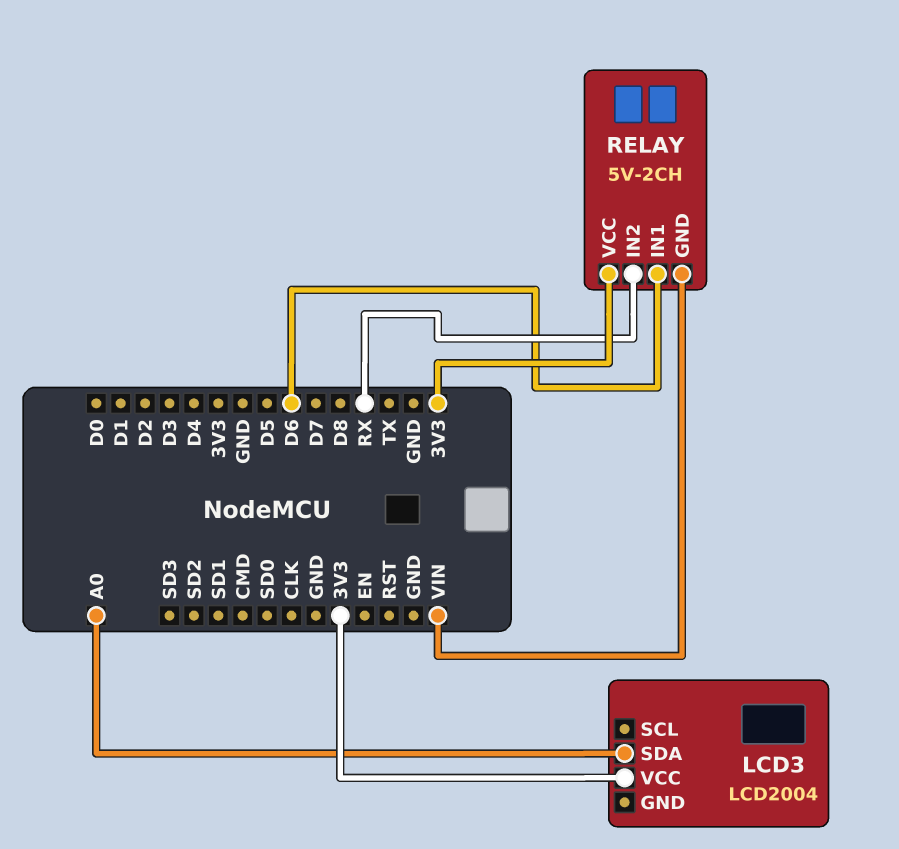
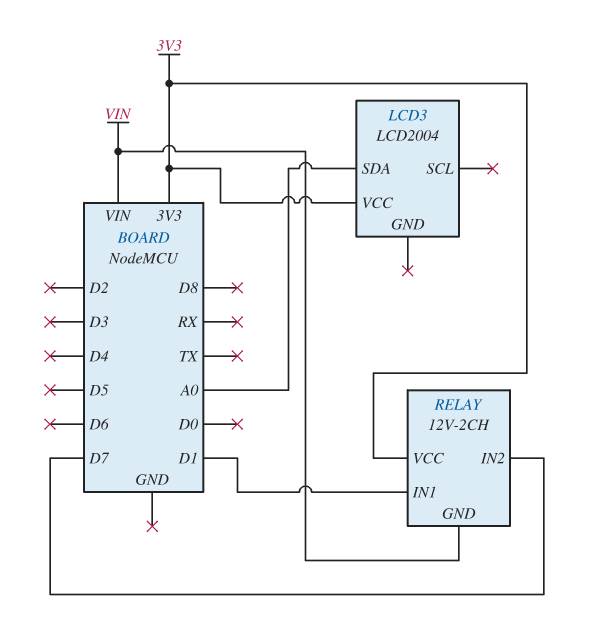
RELAY: 5V-2CH -> 12V-2CH
RELAY pin IN1: D6 -> D1
RELAY pin IN2: RX -> D7

